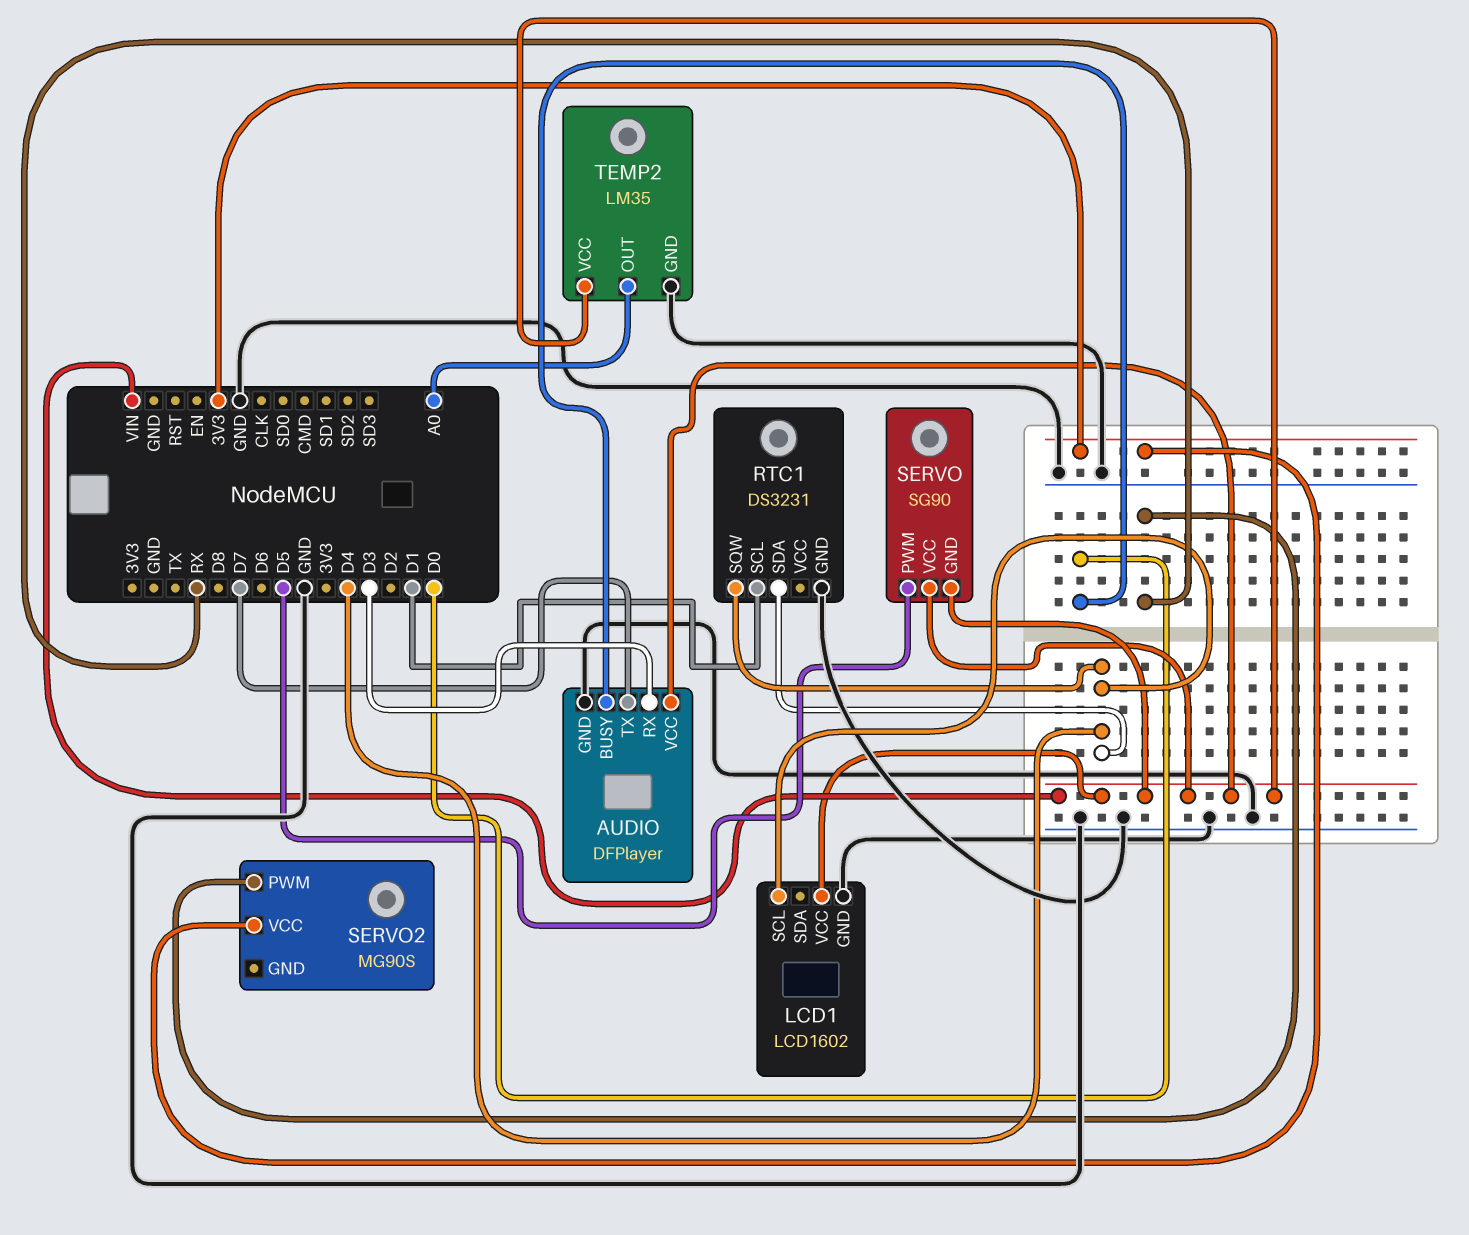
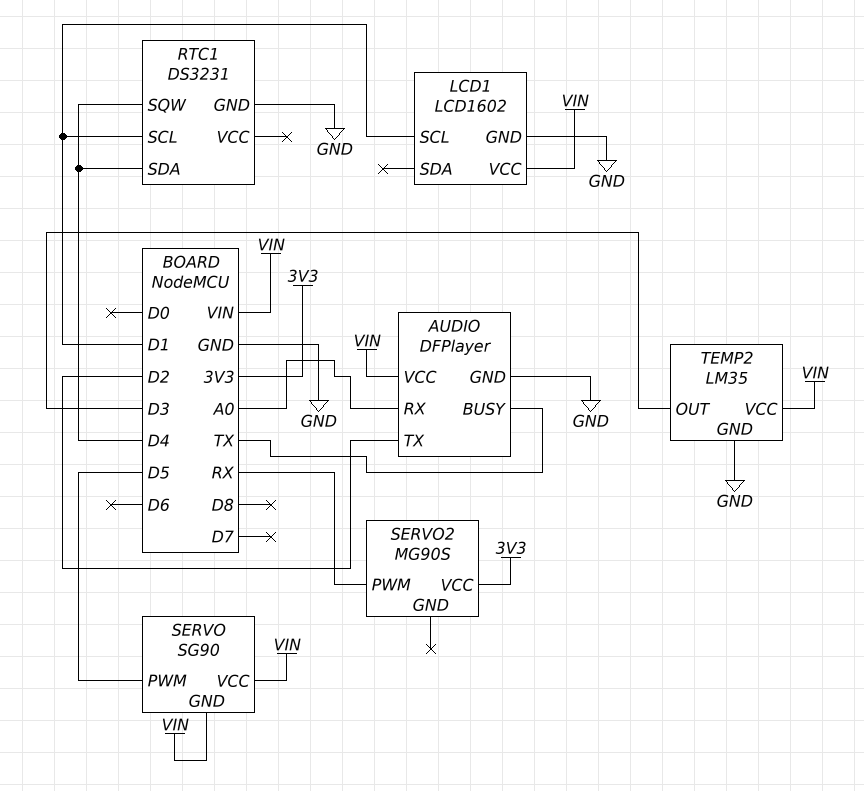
AUDIO pin BUSY: D0 -> TX
AUDIO pin RX: D3 -> A0
AUDIO pin TX: D7 -> D2
LCD1 pin SCL: D4 -> D1
TEMP2 pin OUT: A0 -> D3

